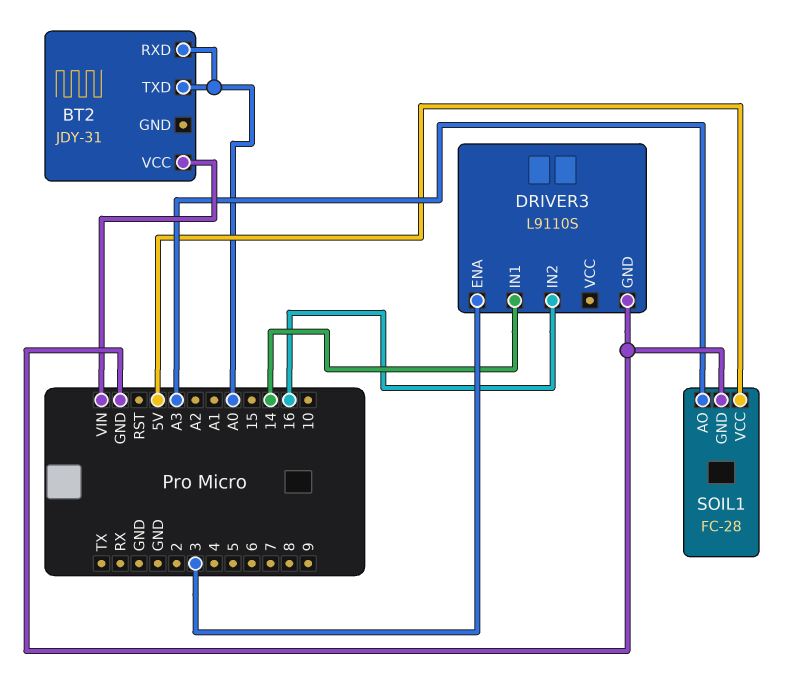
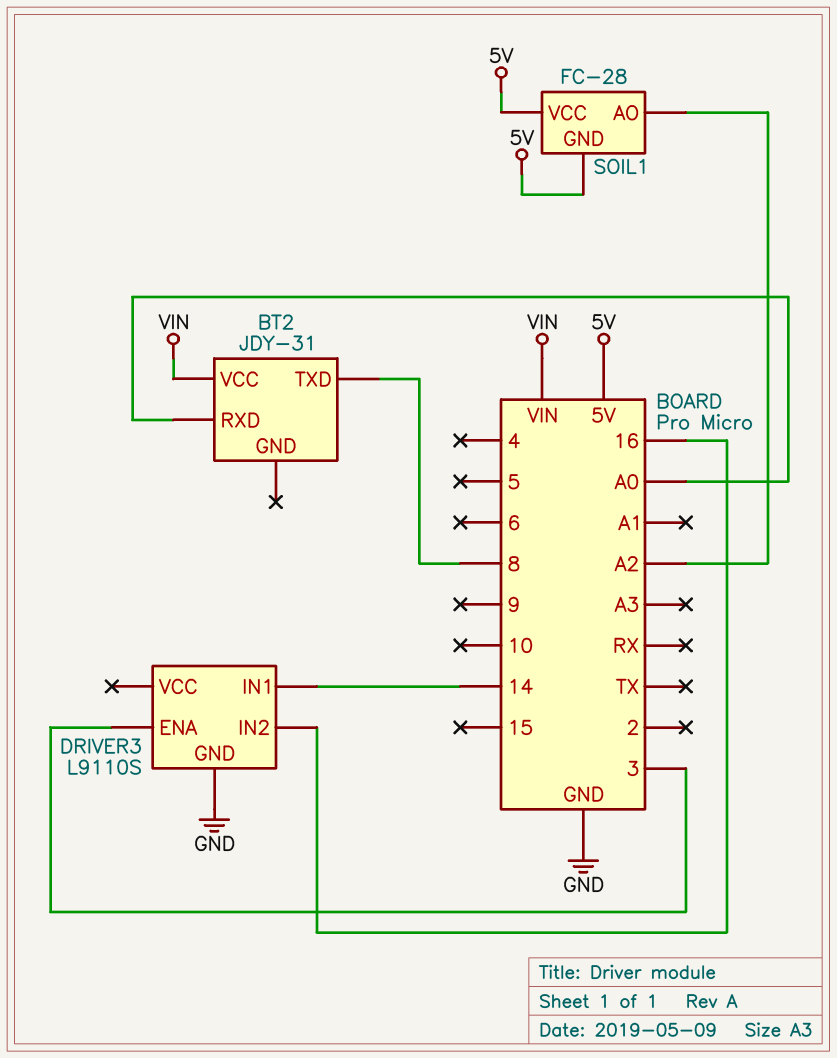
BT2 pin TXD: A0 -> 8
SOIL1 pin AO: A3 -> A2
SOIL1 pin GND: GND -> 5V

